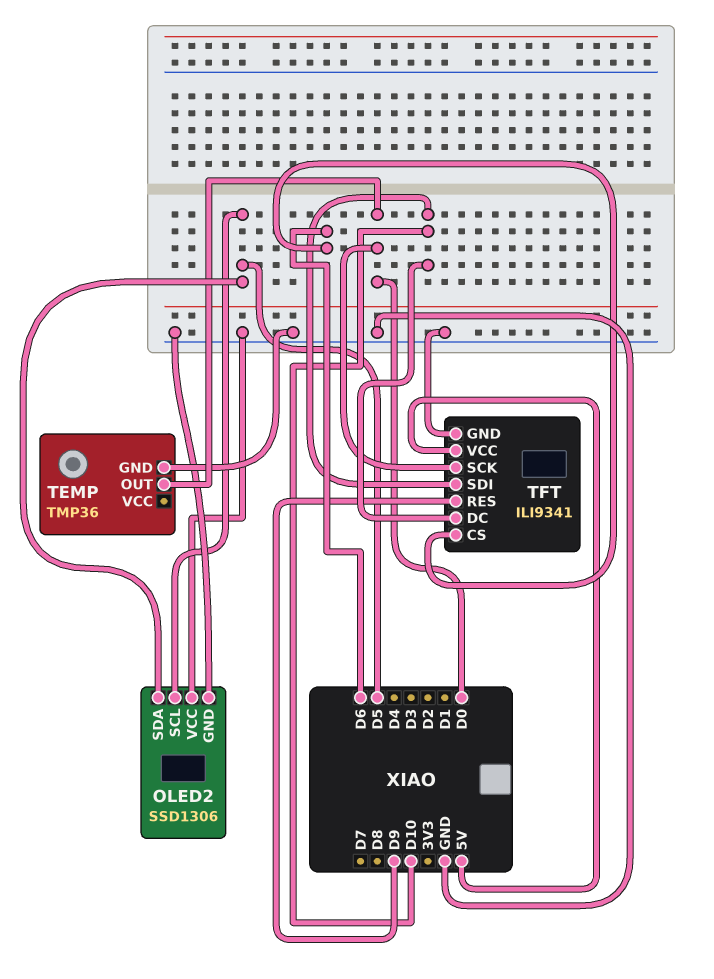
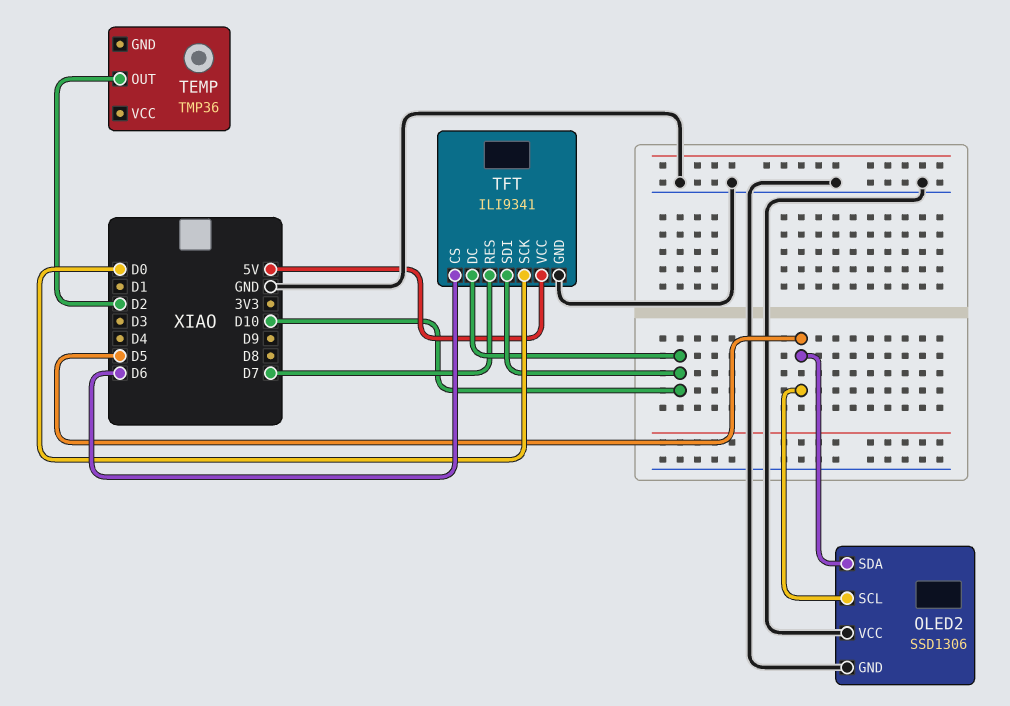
TEMP pin GND: GND -> none
TEMP pin OUT: D0 -> D2
TFT pin RES: D9 -> D7

